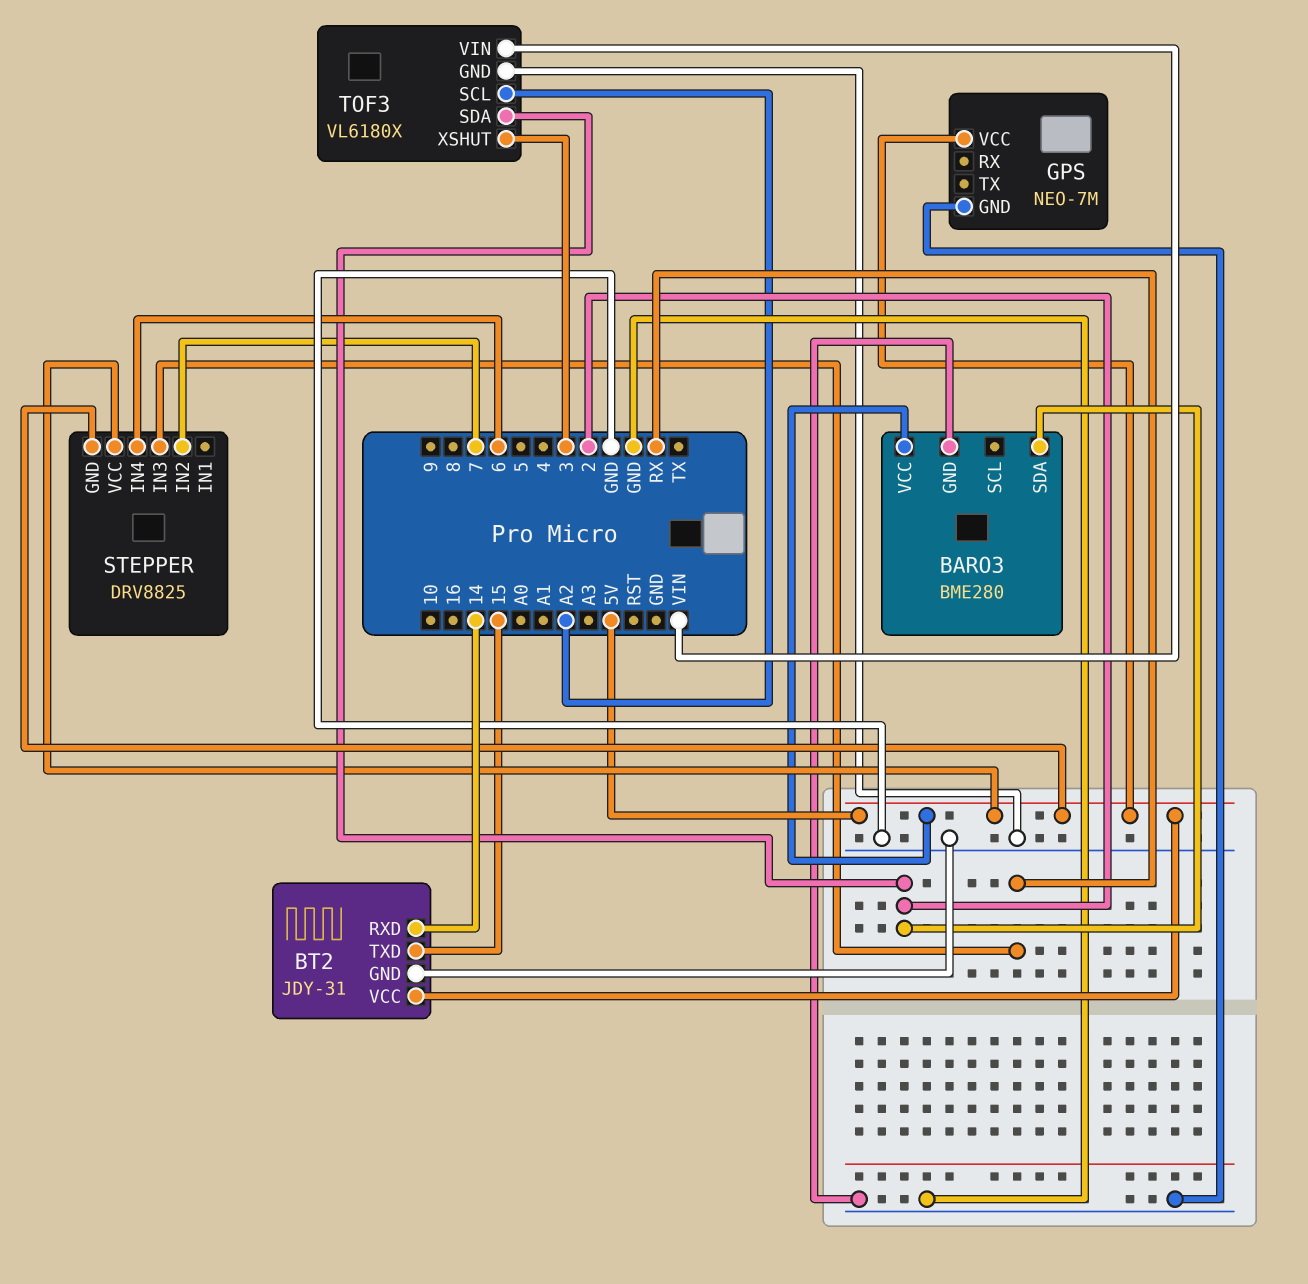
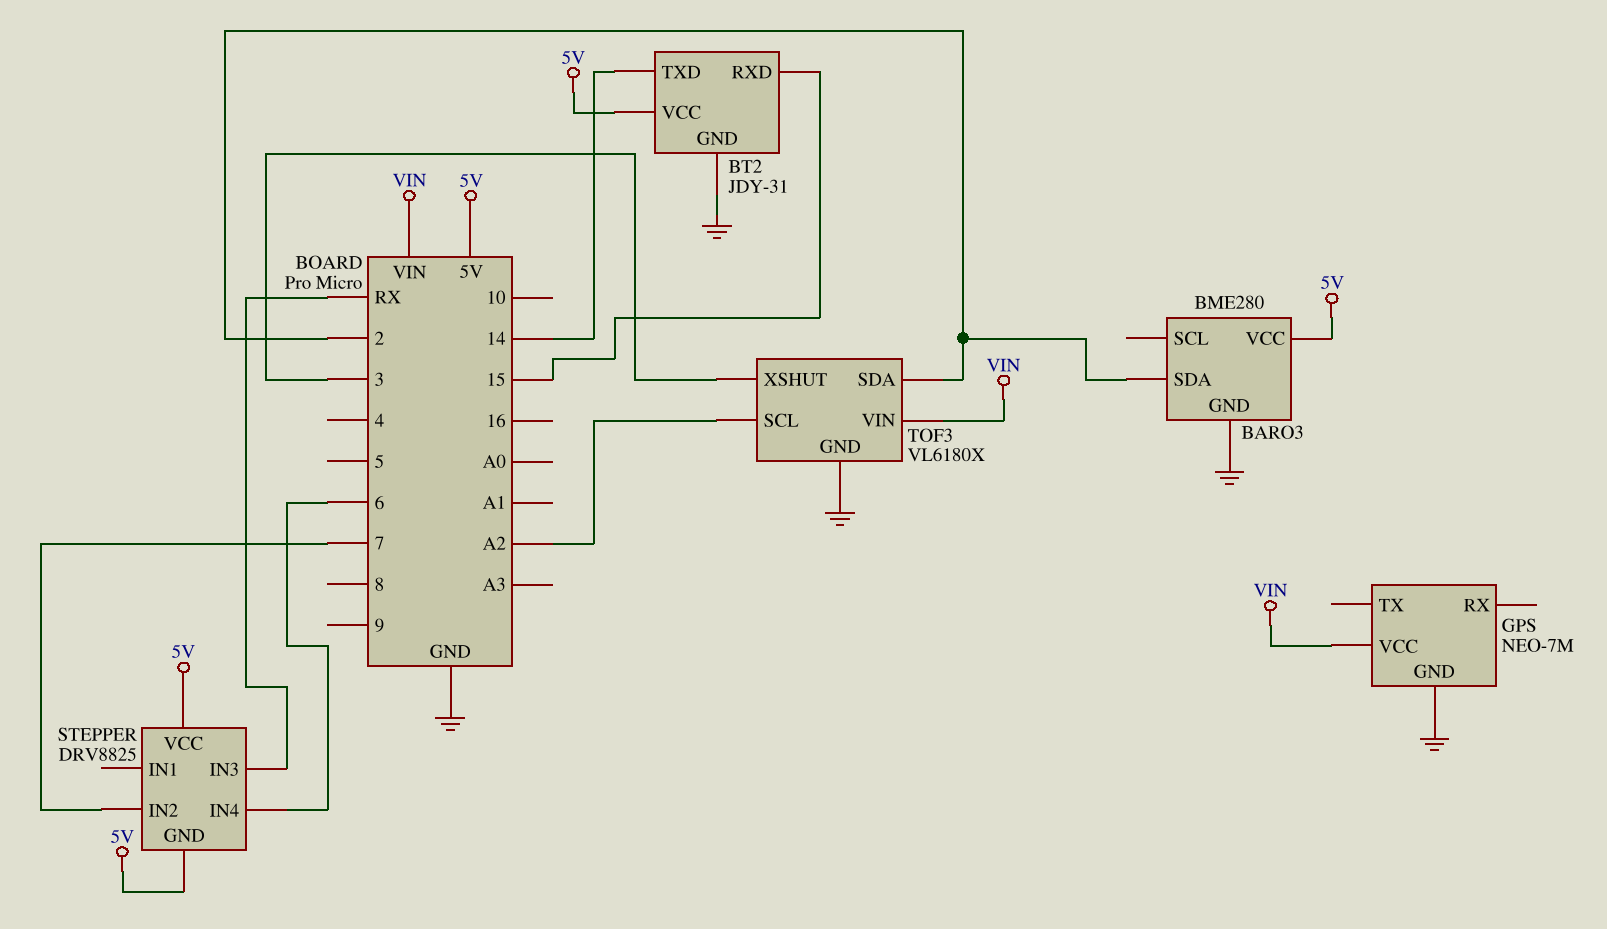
BT2 pin RXD: 14 -> 15
BT2 pin TXD: 15 -> 14
GPS pin VCC: 5V -> VIN

